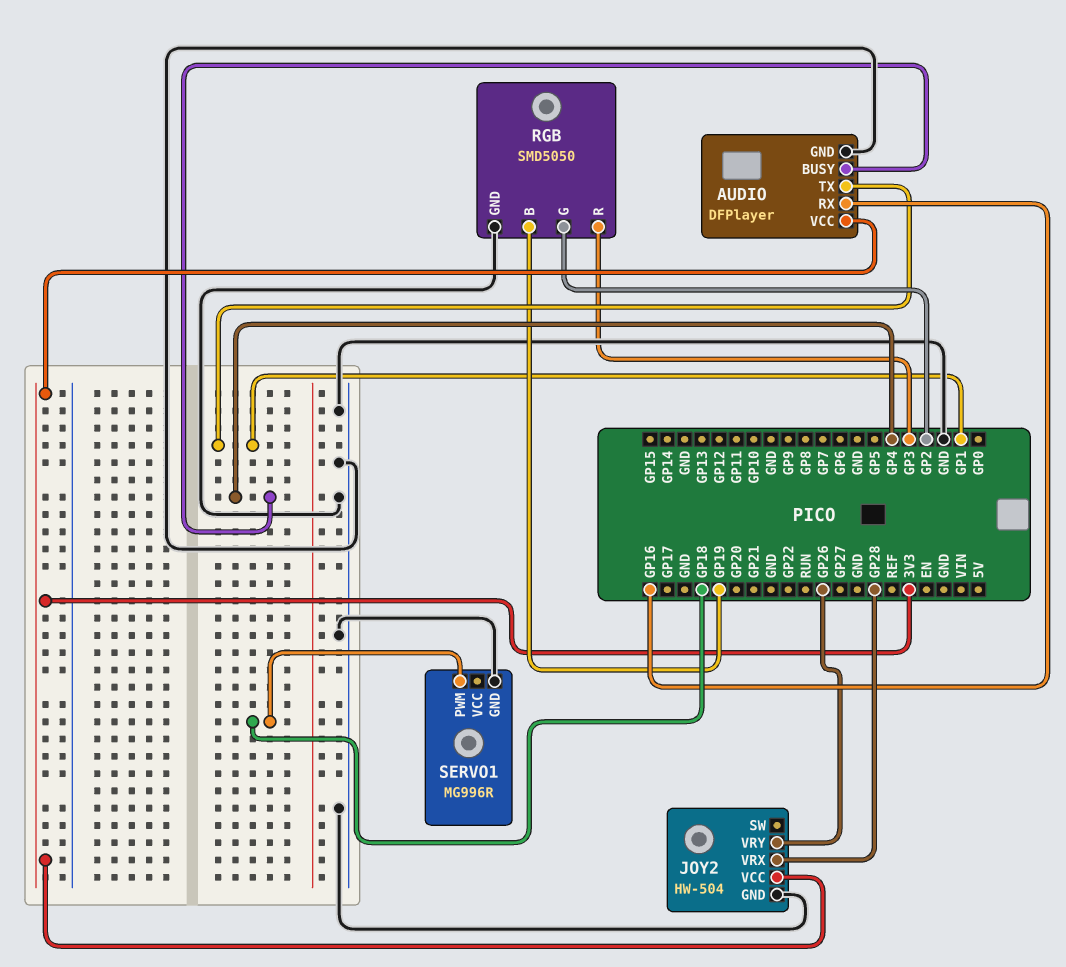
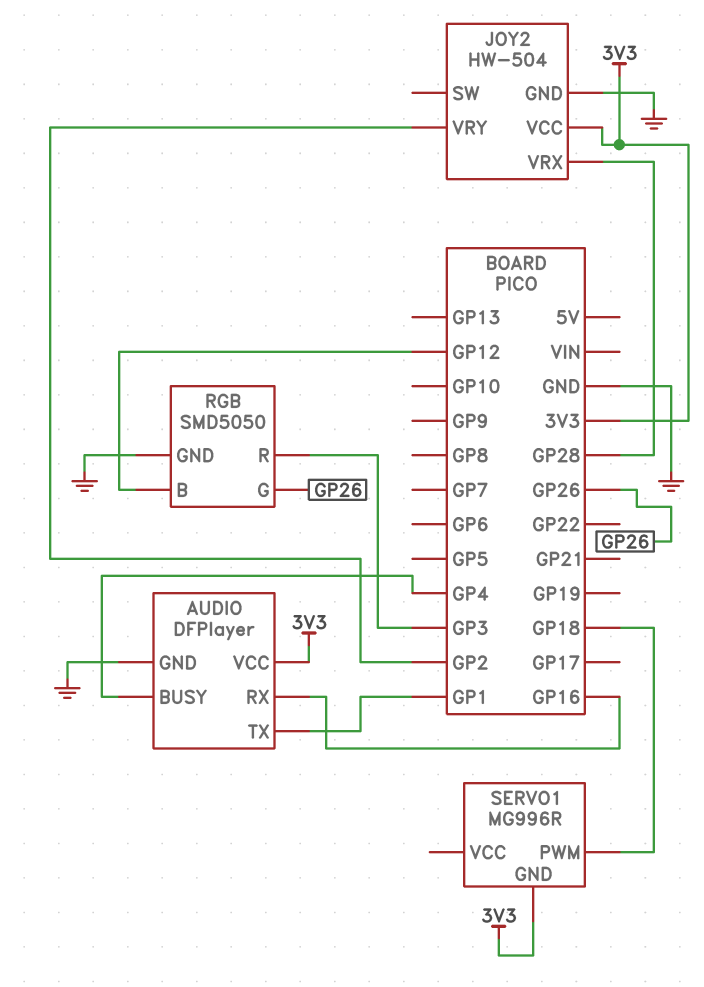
JOY2 pin VRY: GP26 -> GP2
RGB pin B: GP19 -> GP12
RGB pin G: GP2 -> GP26
SERVO1 pin GND: GND -> 3V3

